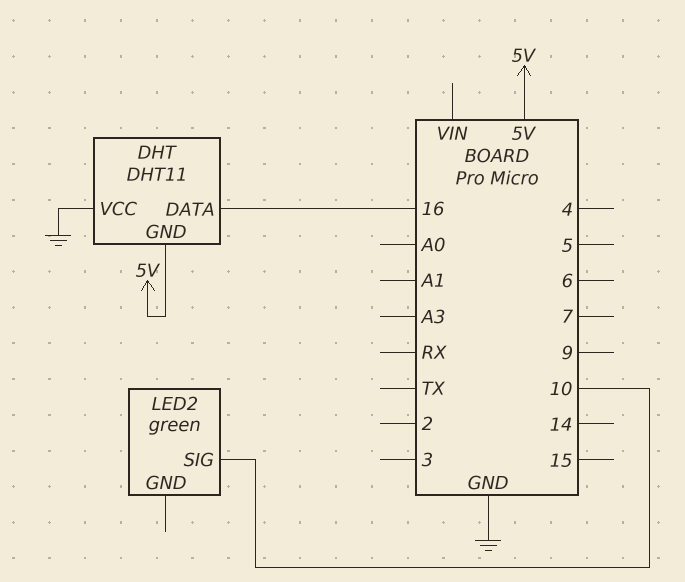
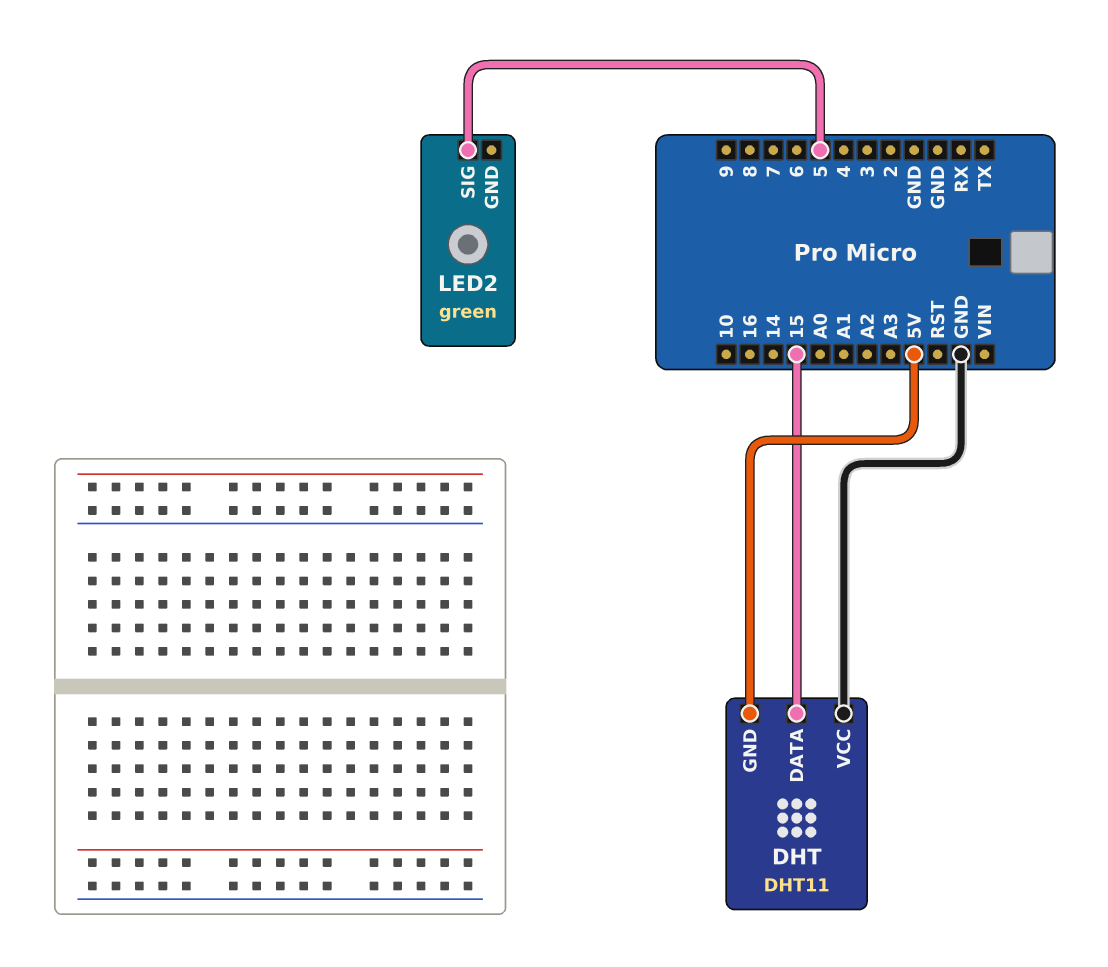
DHT pin DATA: 16 -> 15
LED2 pin SIG: 10 -> 5

